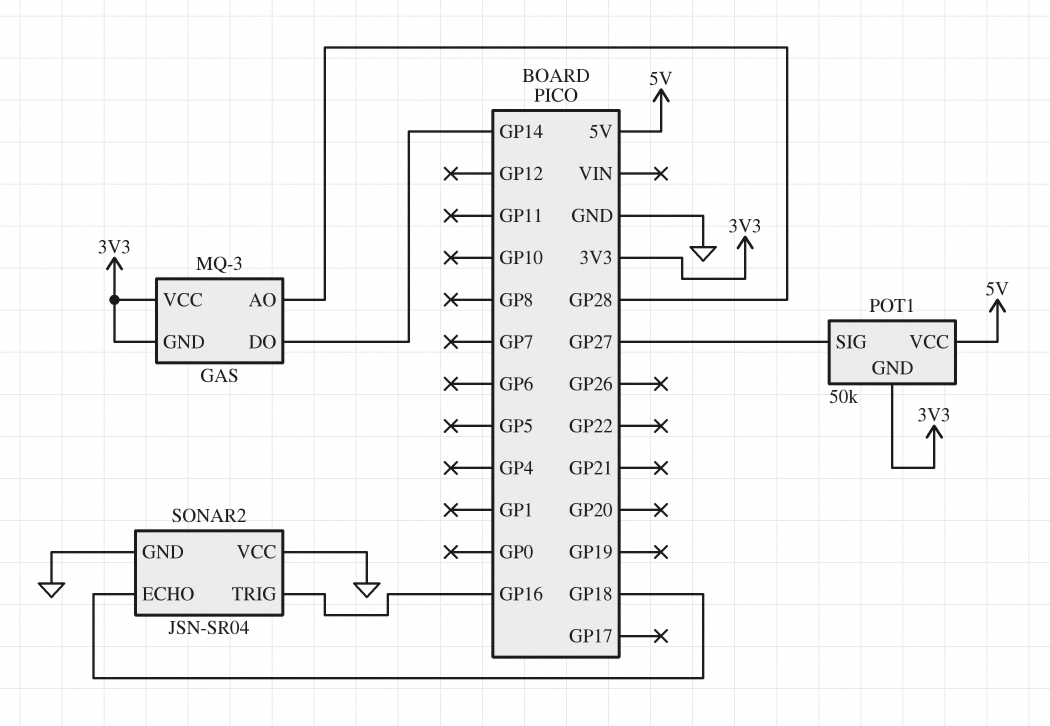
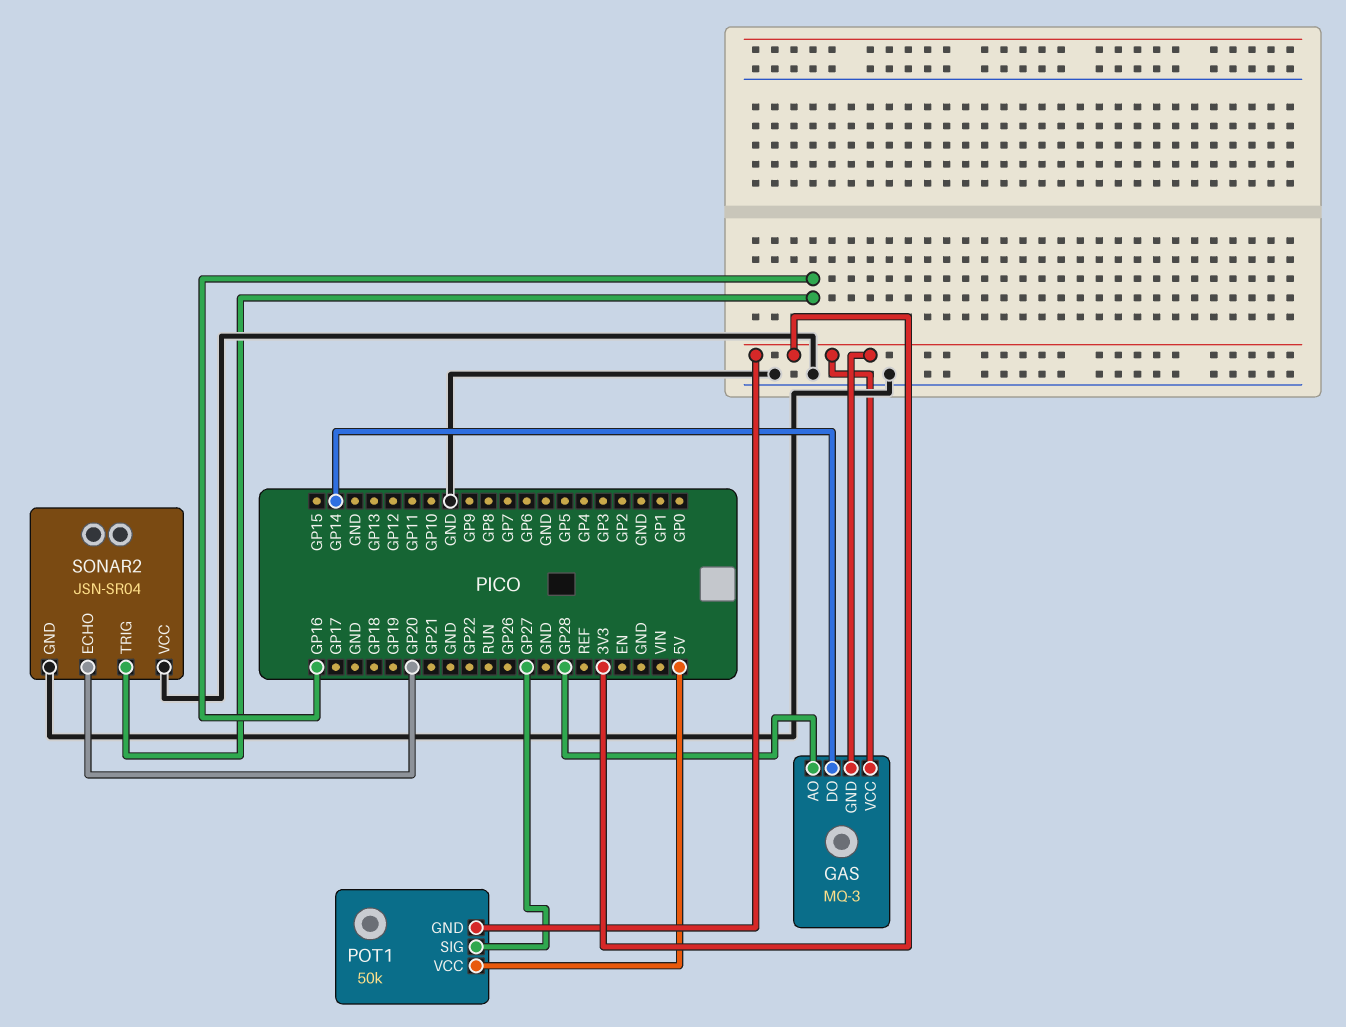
SONAR2 pin ECHO: GP18 -> GP20

